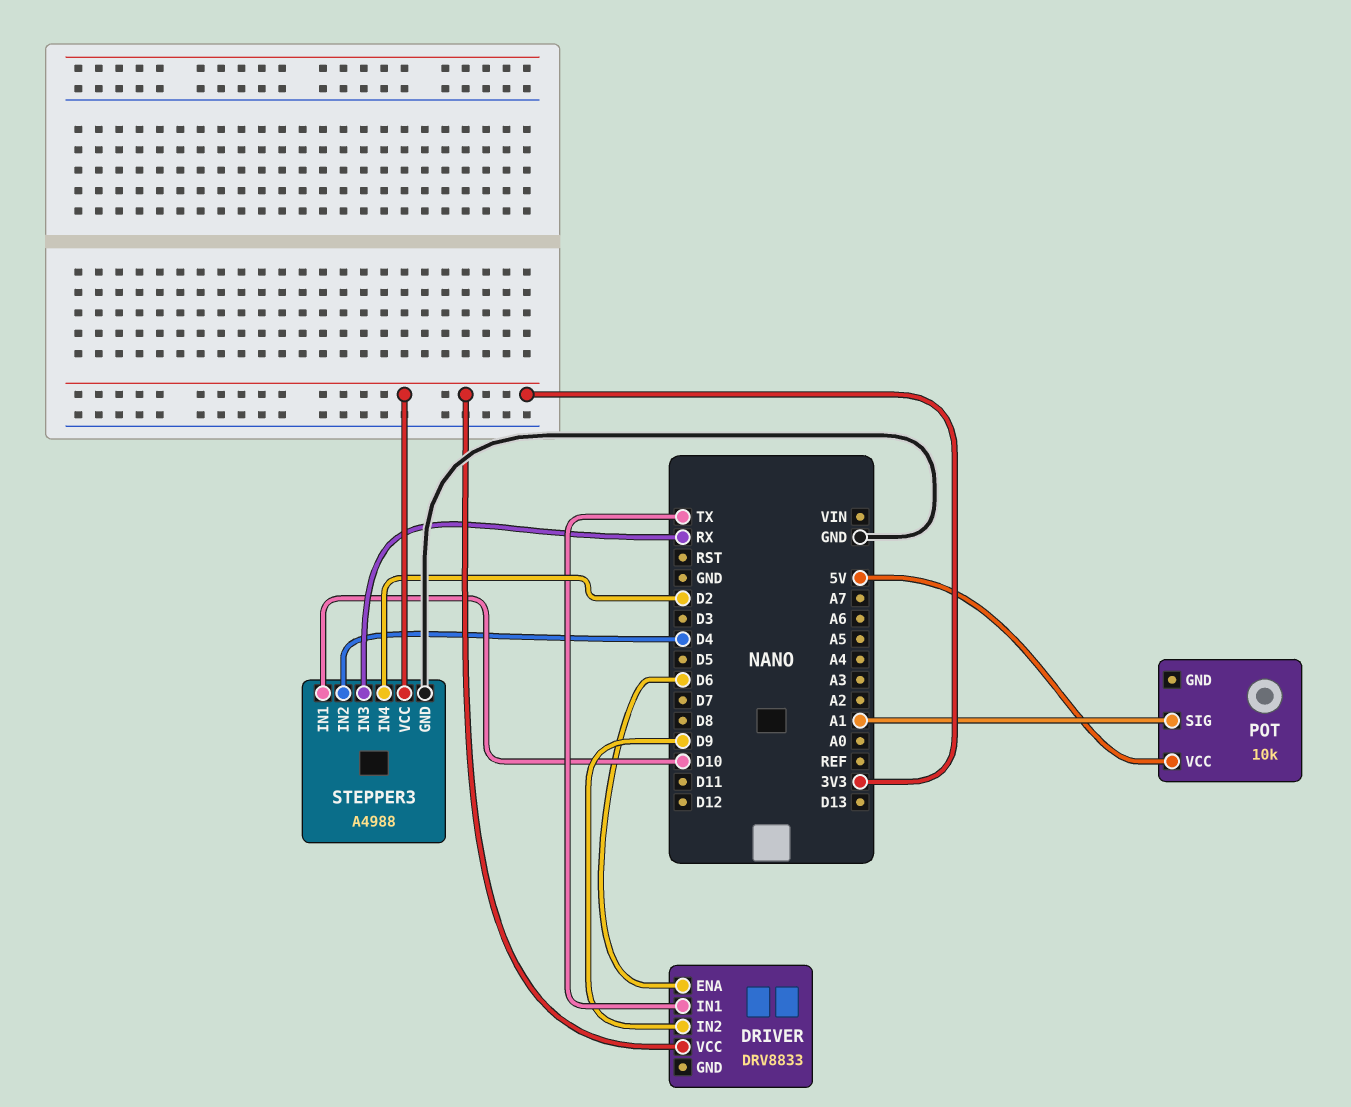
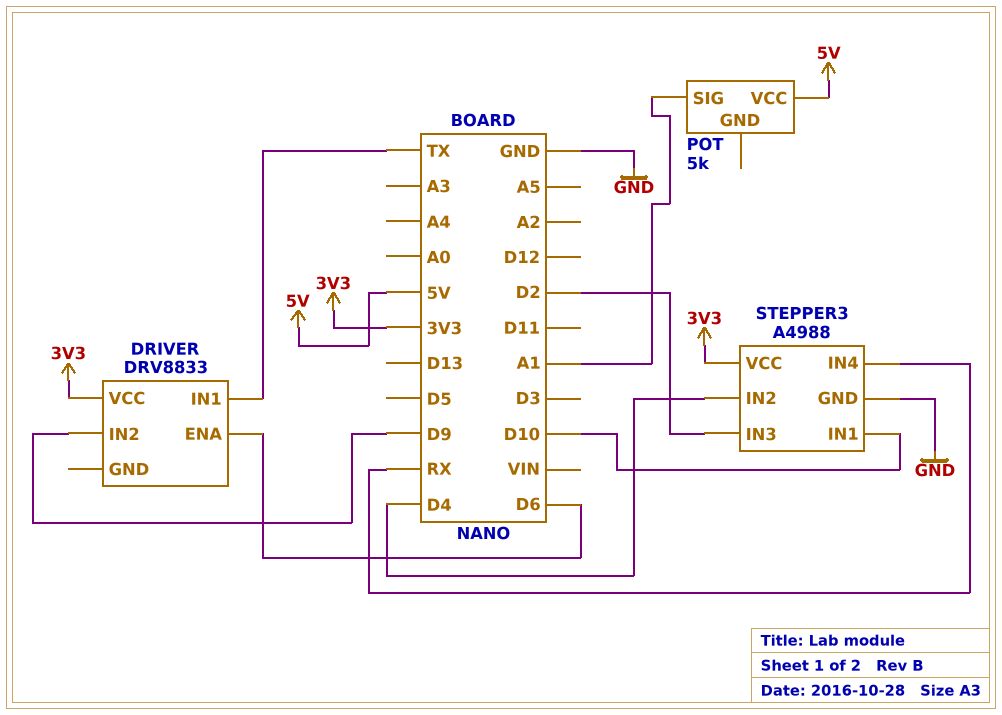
POT: 10k -> 5k
STEPPER3 pin IN3: RX -> D2
STEPPER3 pin IN4: D2 -> RX

